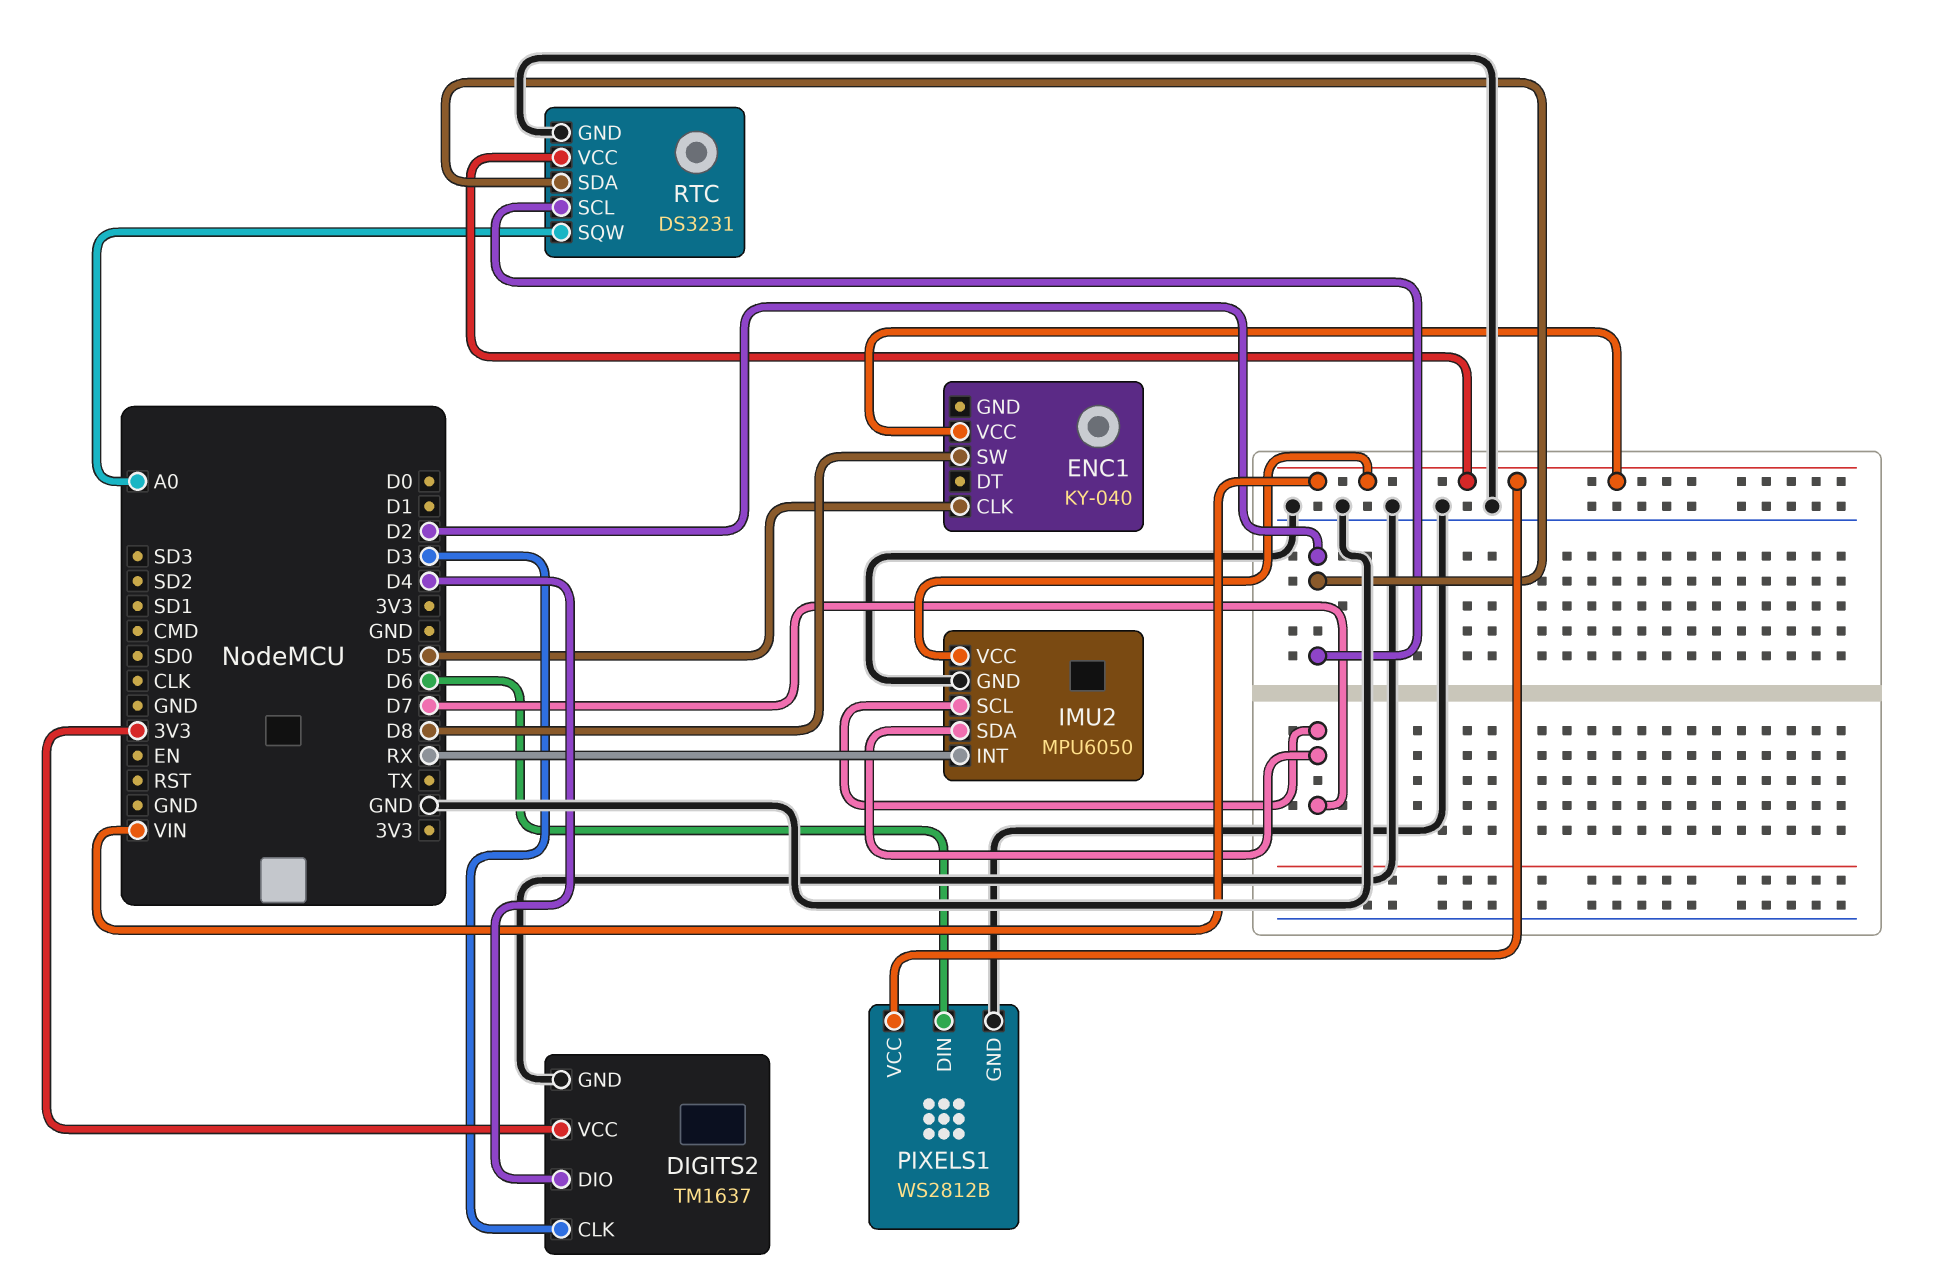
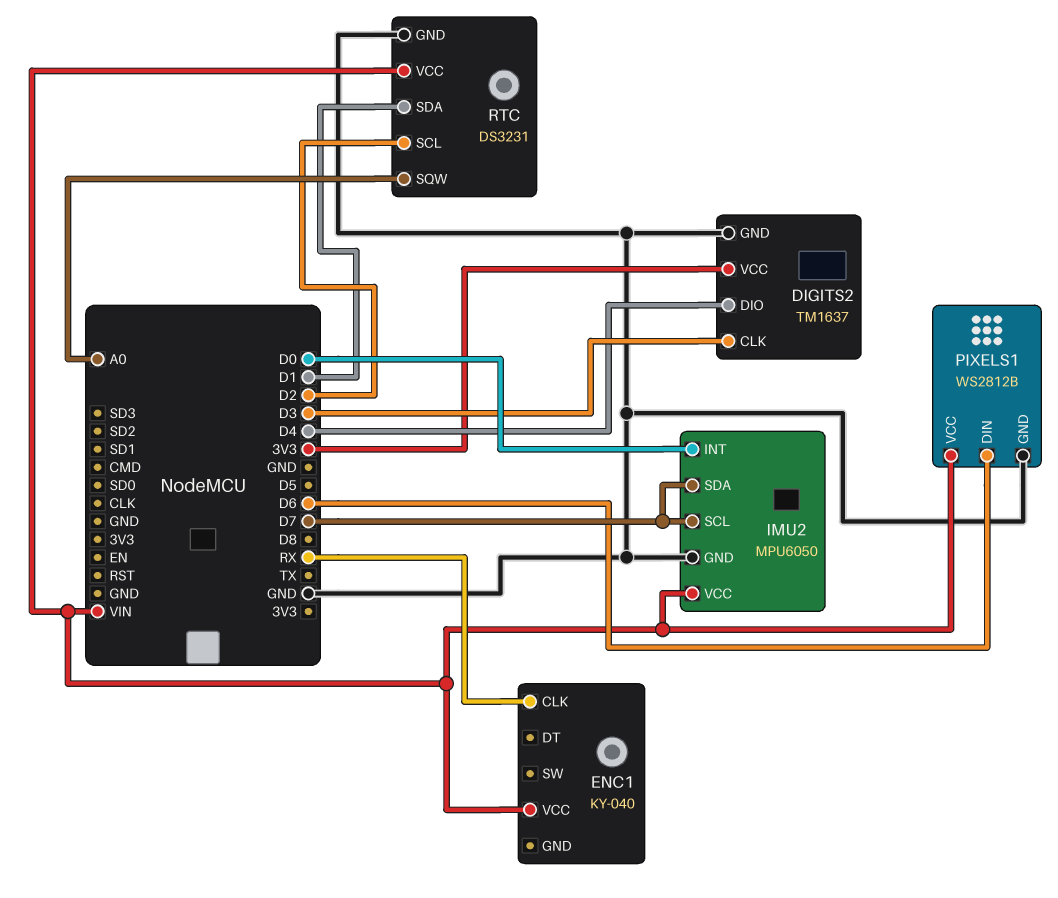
ENC1 pin CLK: D5 -> RX
ENC1 pin SW: D8 -> none
IMU2 pin INT: RX -> D0
RTC pin SDA: D2 -> D1

